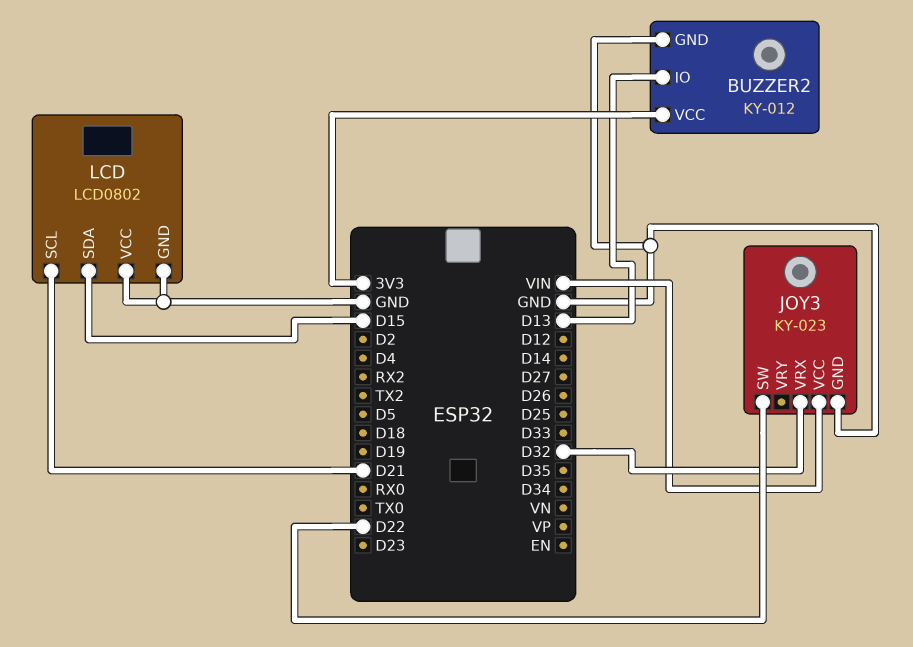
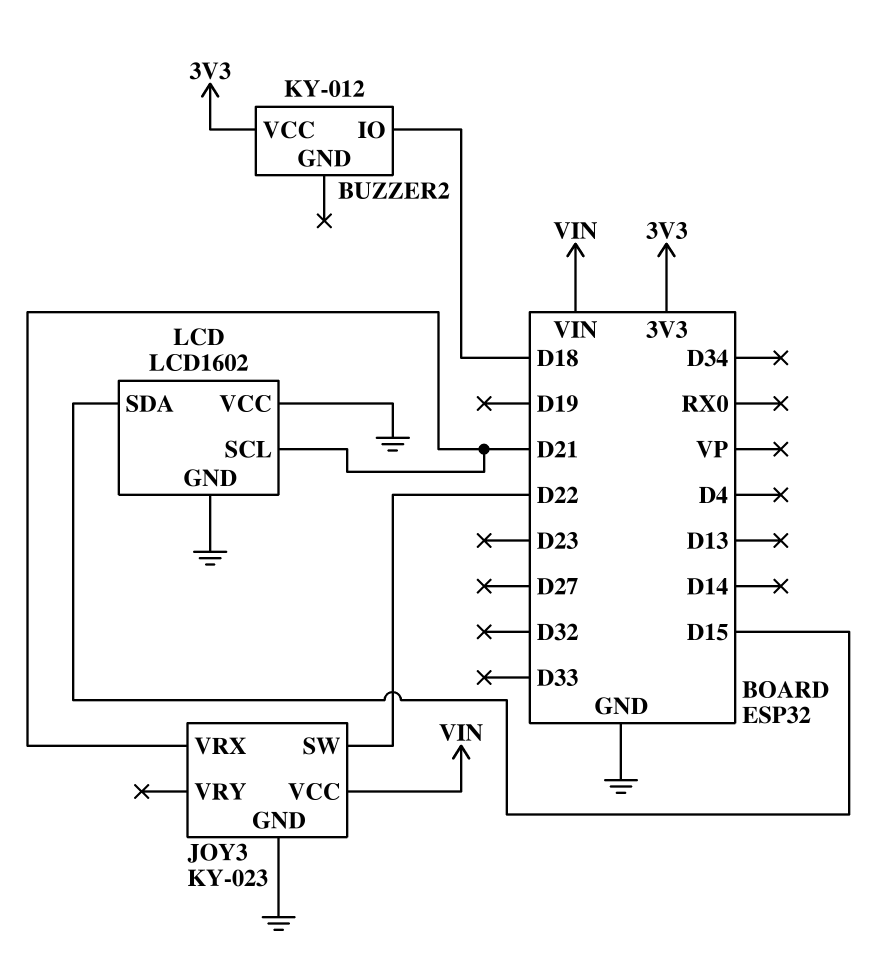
BUZZER2 pin GND: GND -> none
BUZZER2 pin IO: D13 -> D18
JOY3 pin VRX: D32 -> D21
LCD: LCD0802 -> LCD1602

